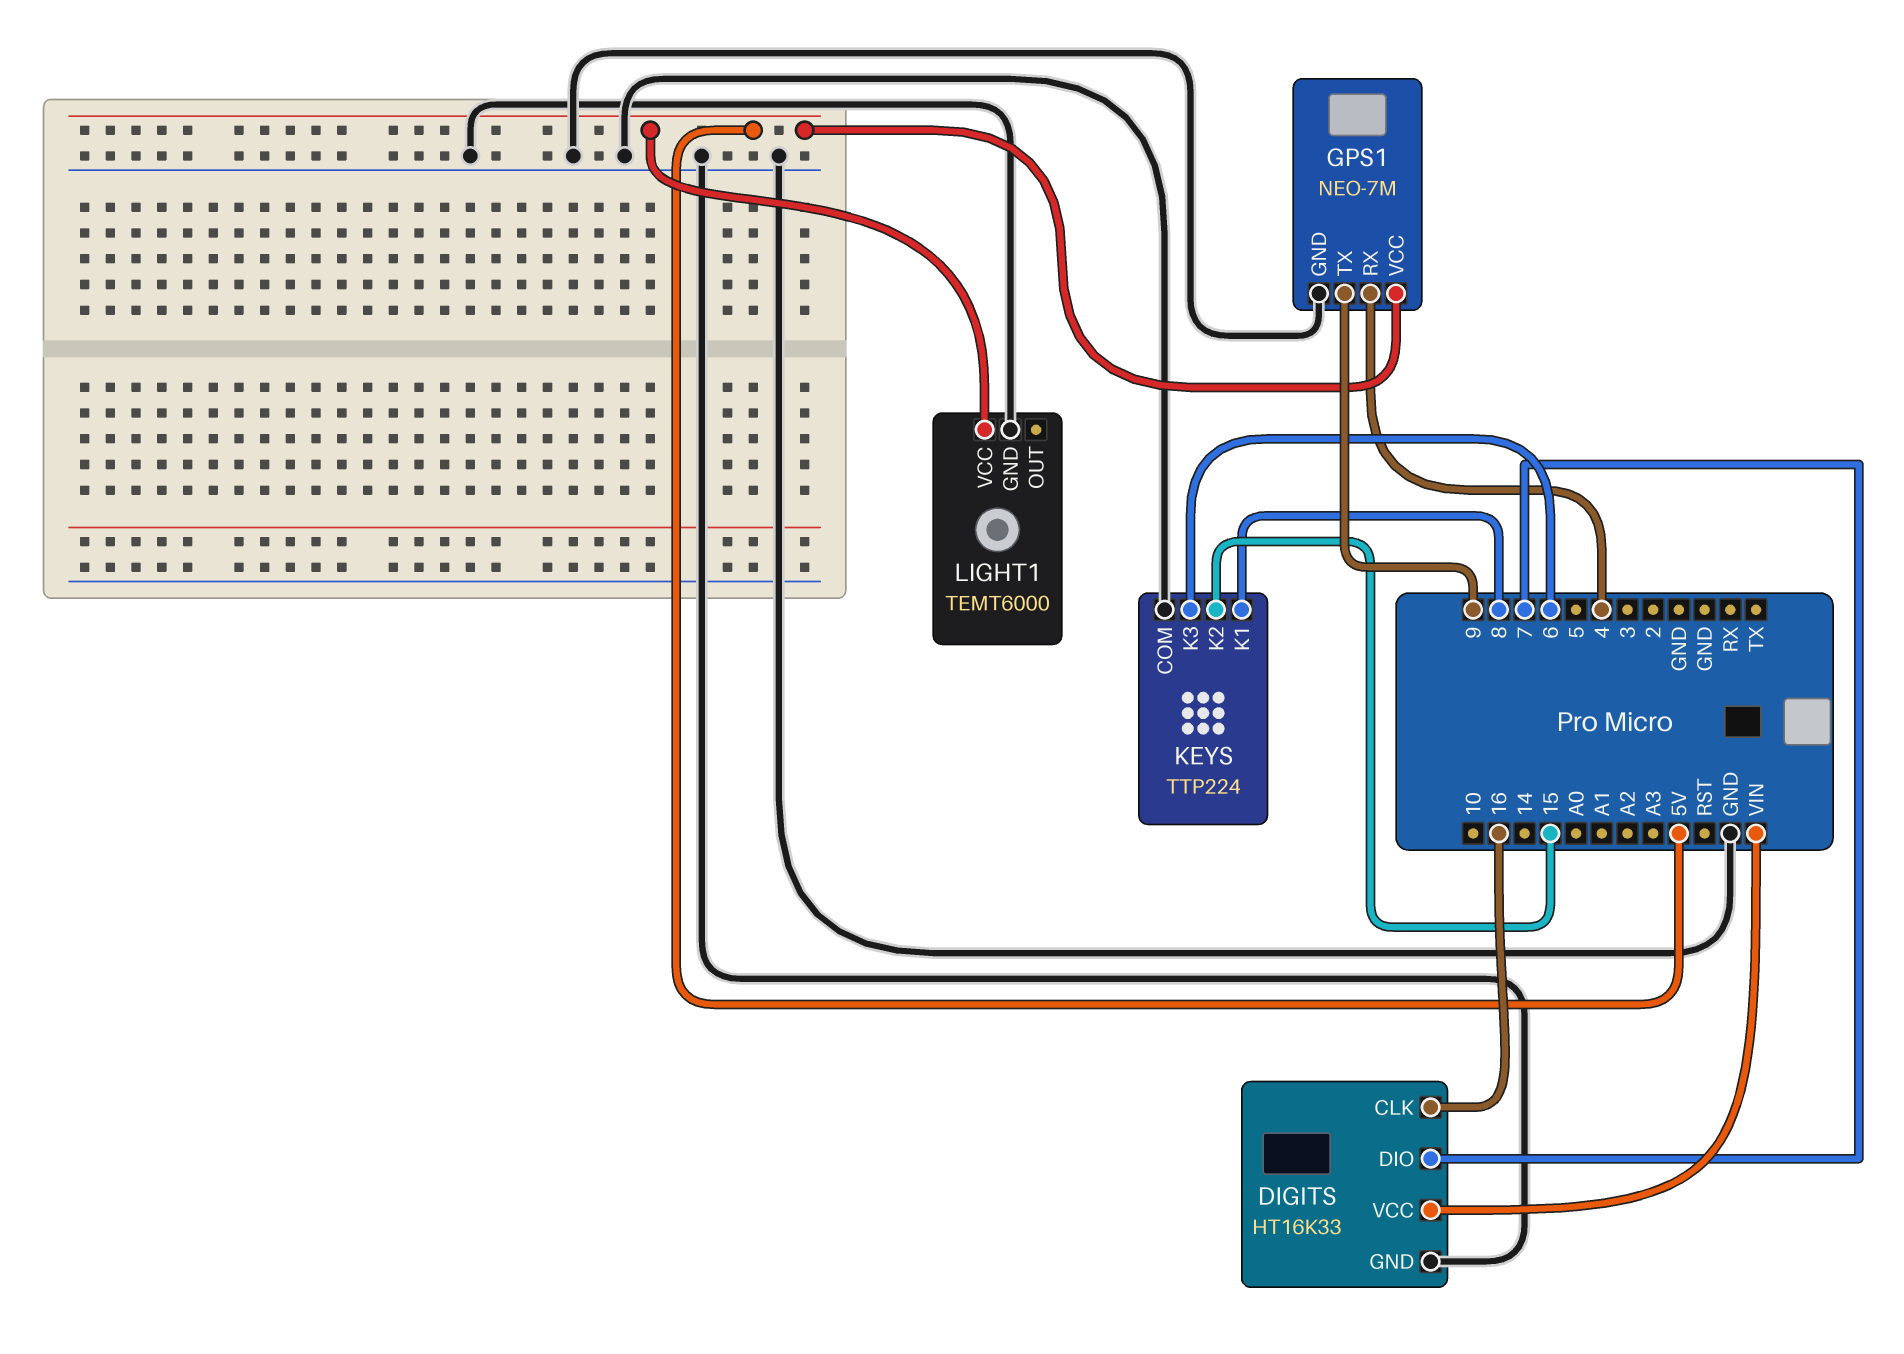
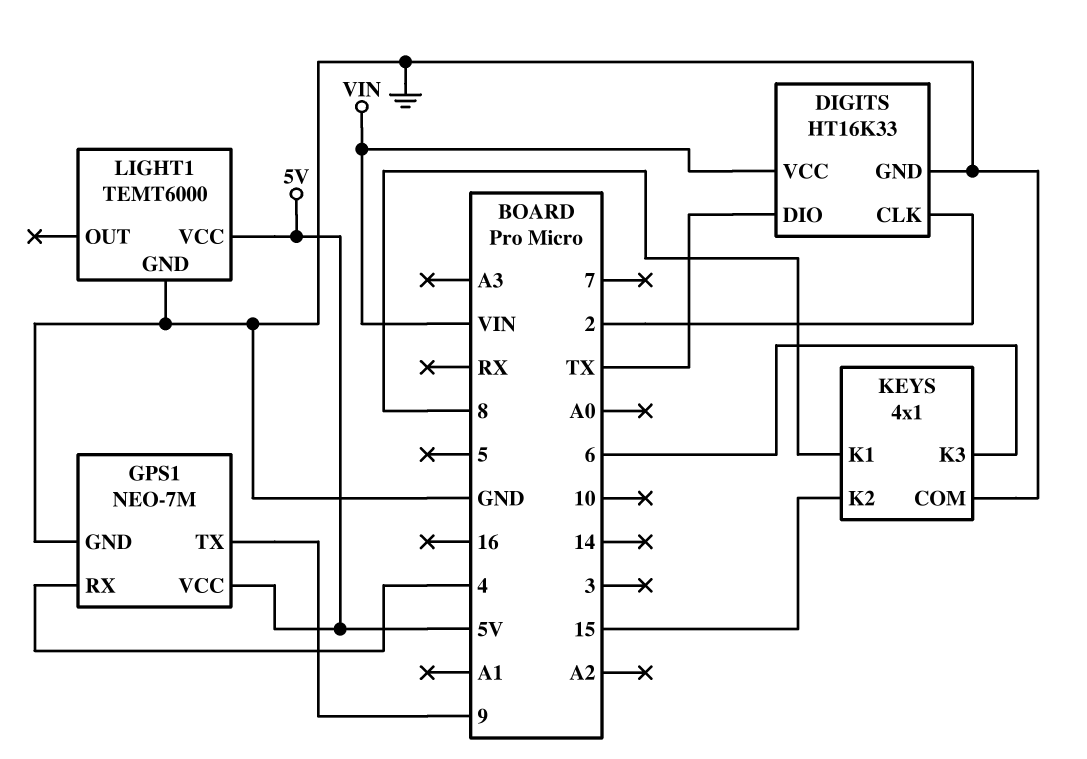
DIGITS pin CLK: 16 -> 2
DIGITS pin DIO: 7 -> TX
KEYS: TTP224 -> 4x1

